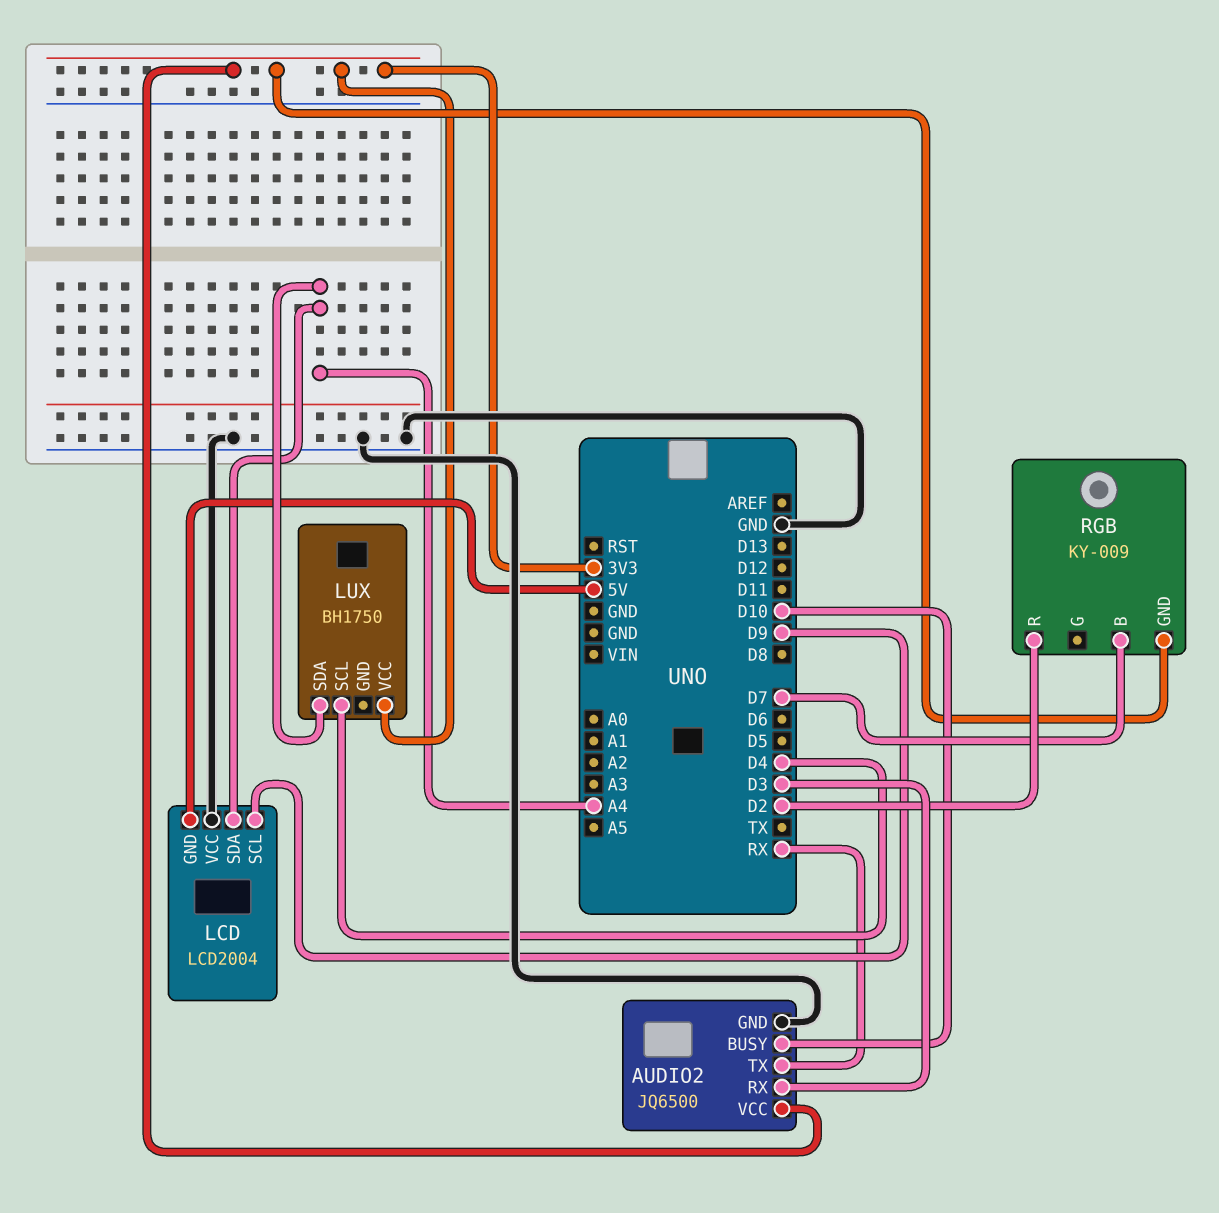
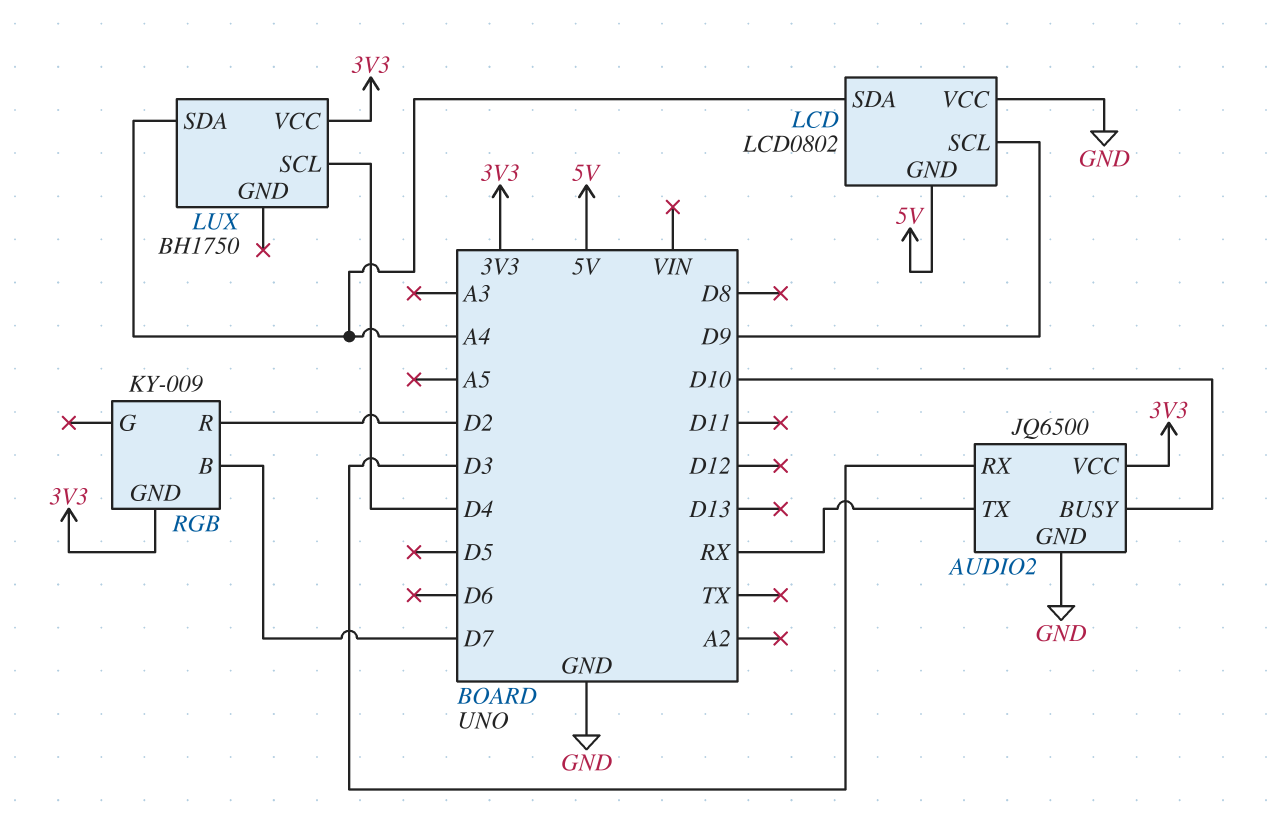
LCD: LCD2004 -> LCD0802

